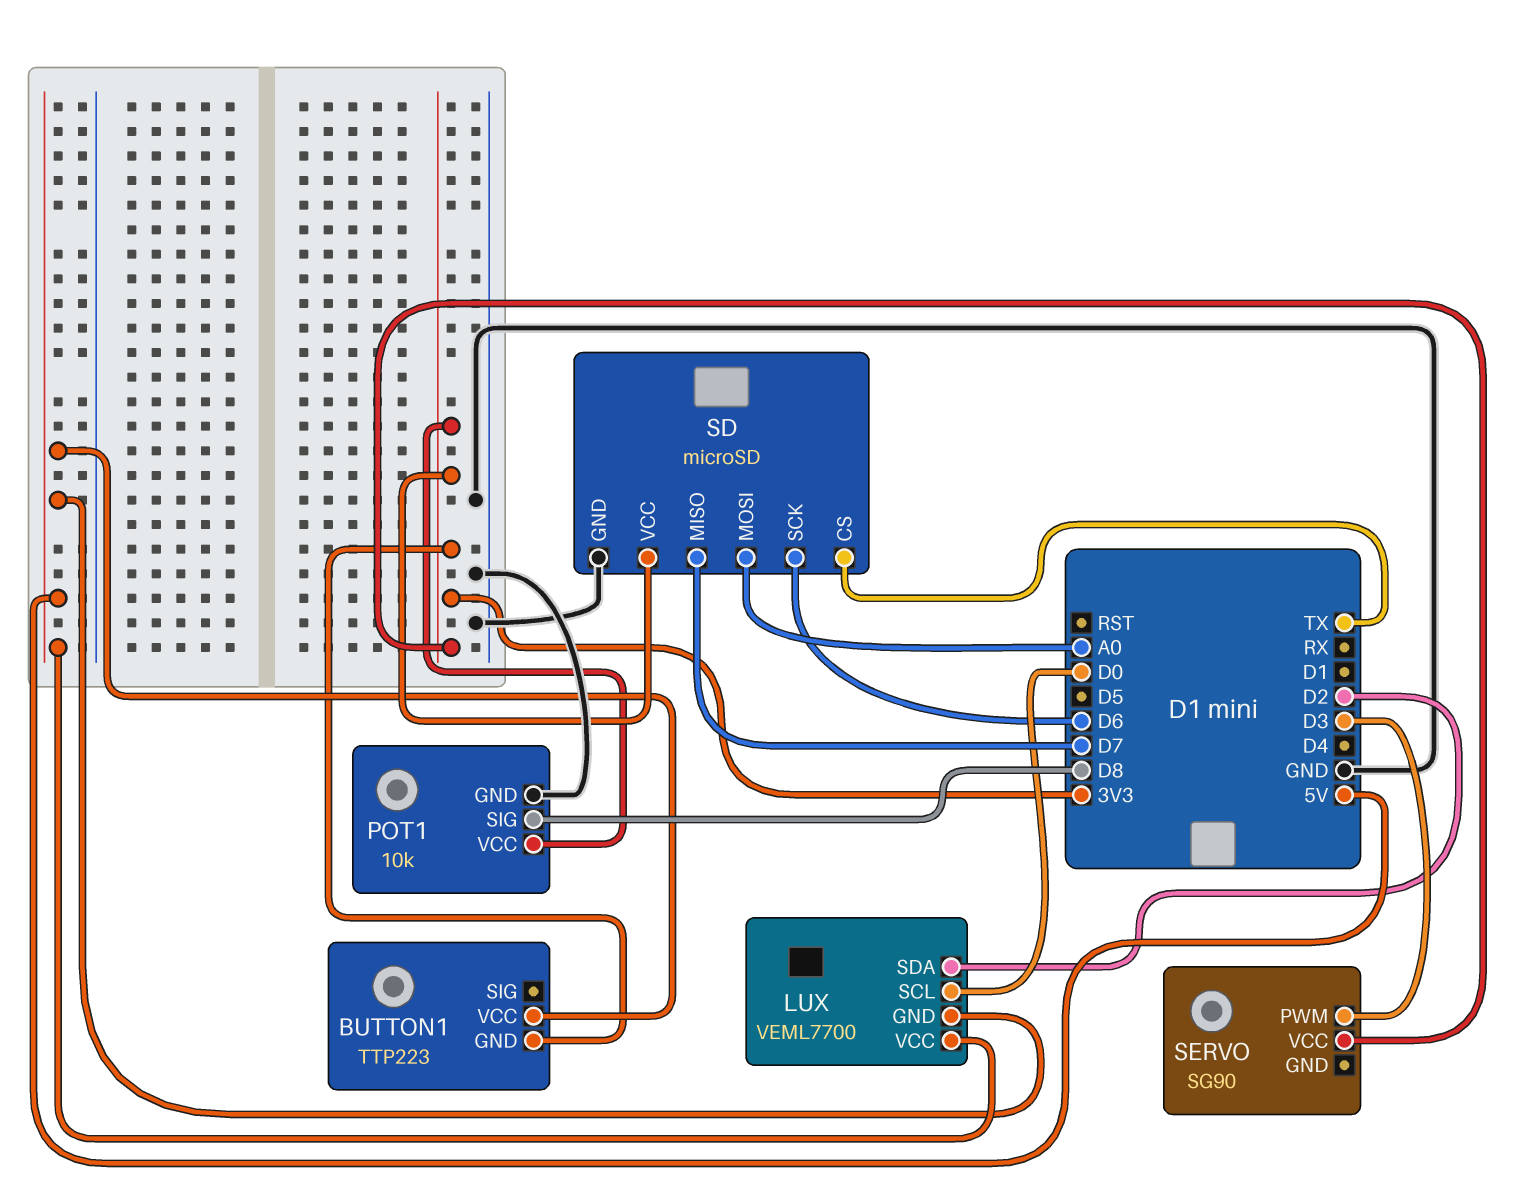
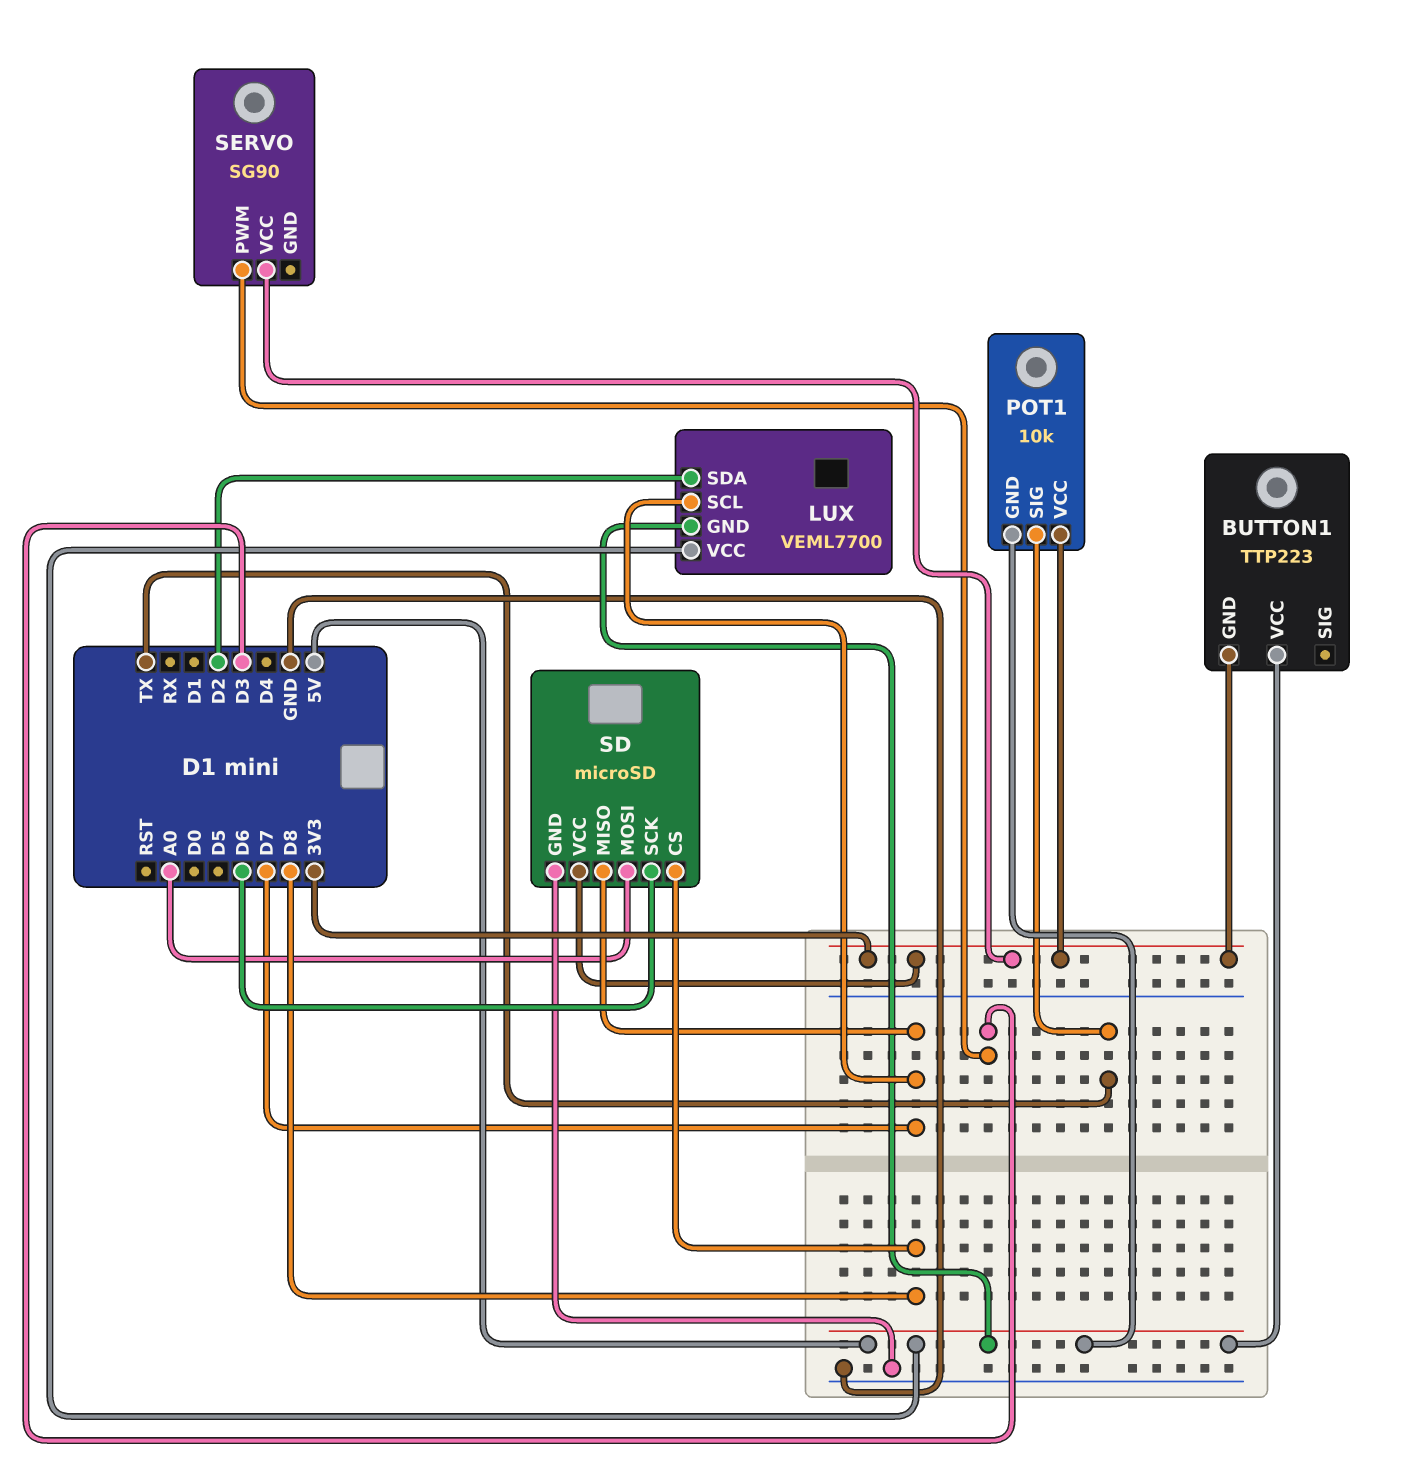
LUX pin SCL: D0 -> D7
POT1 pin GND: GND -> 5V
POT1 pin SIG: D8 -> TX
SD pin CS: TX -> D8

